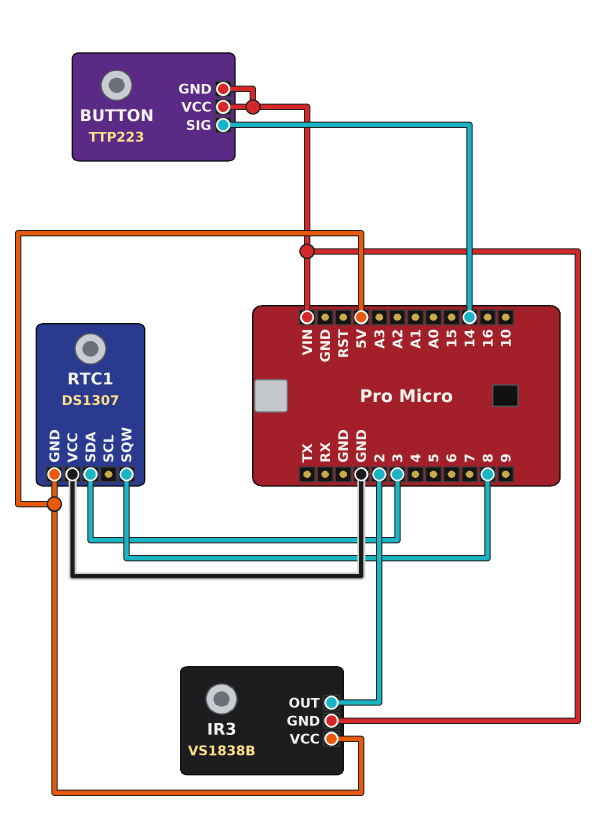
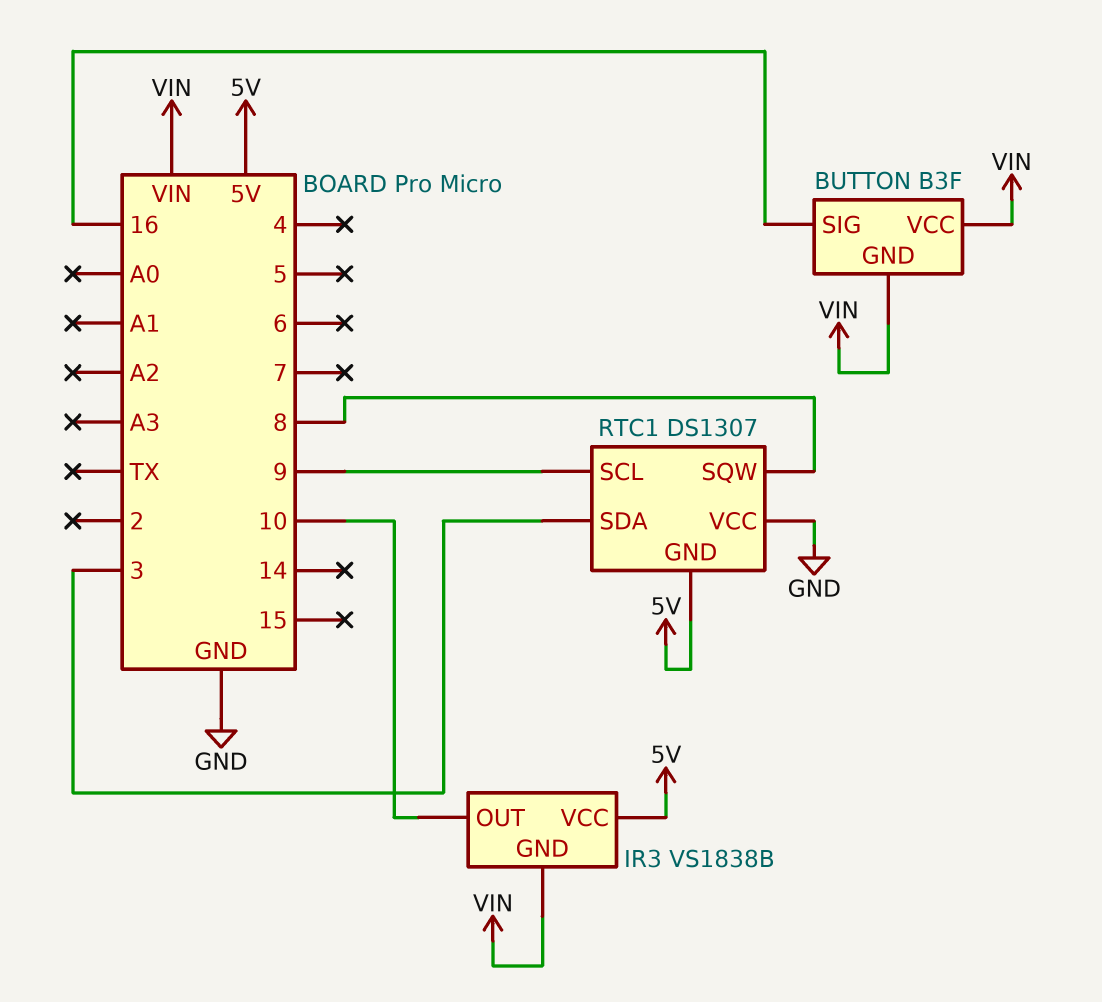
BUTTON: TTP223 -> B3F
BUTTON pin SIG: 14 -> 16
IR3 pin OUT: 2 -> 10
RTC1 pin SCL: none -> 9

